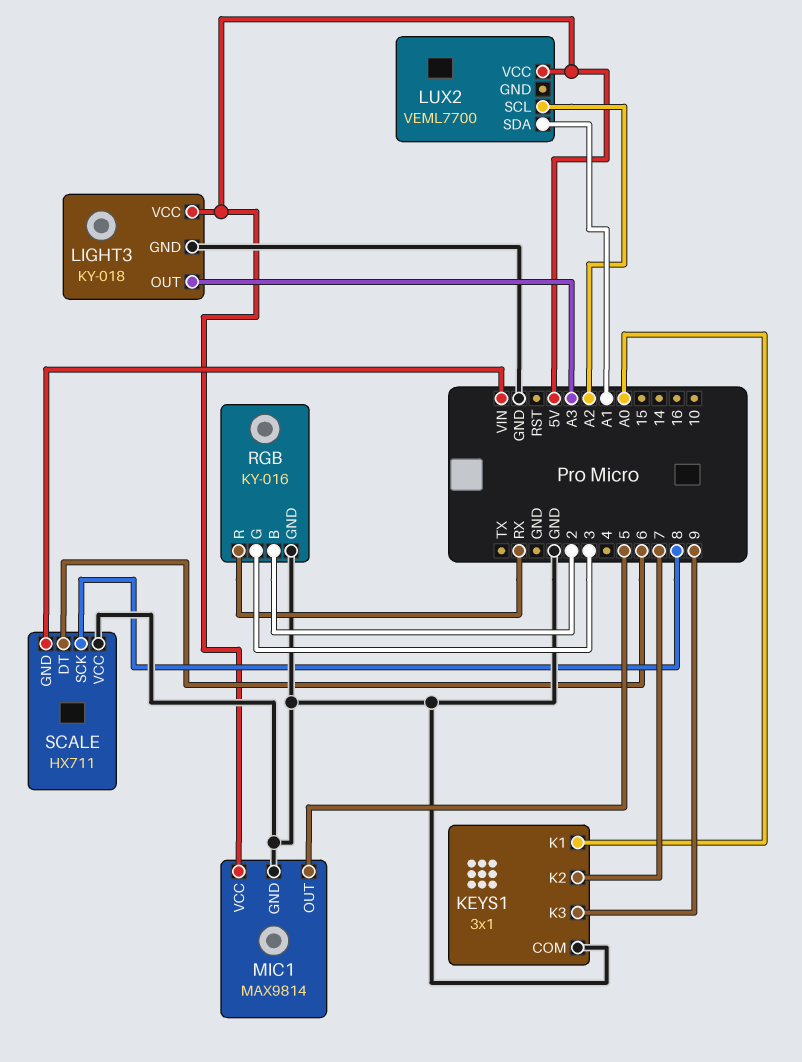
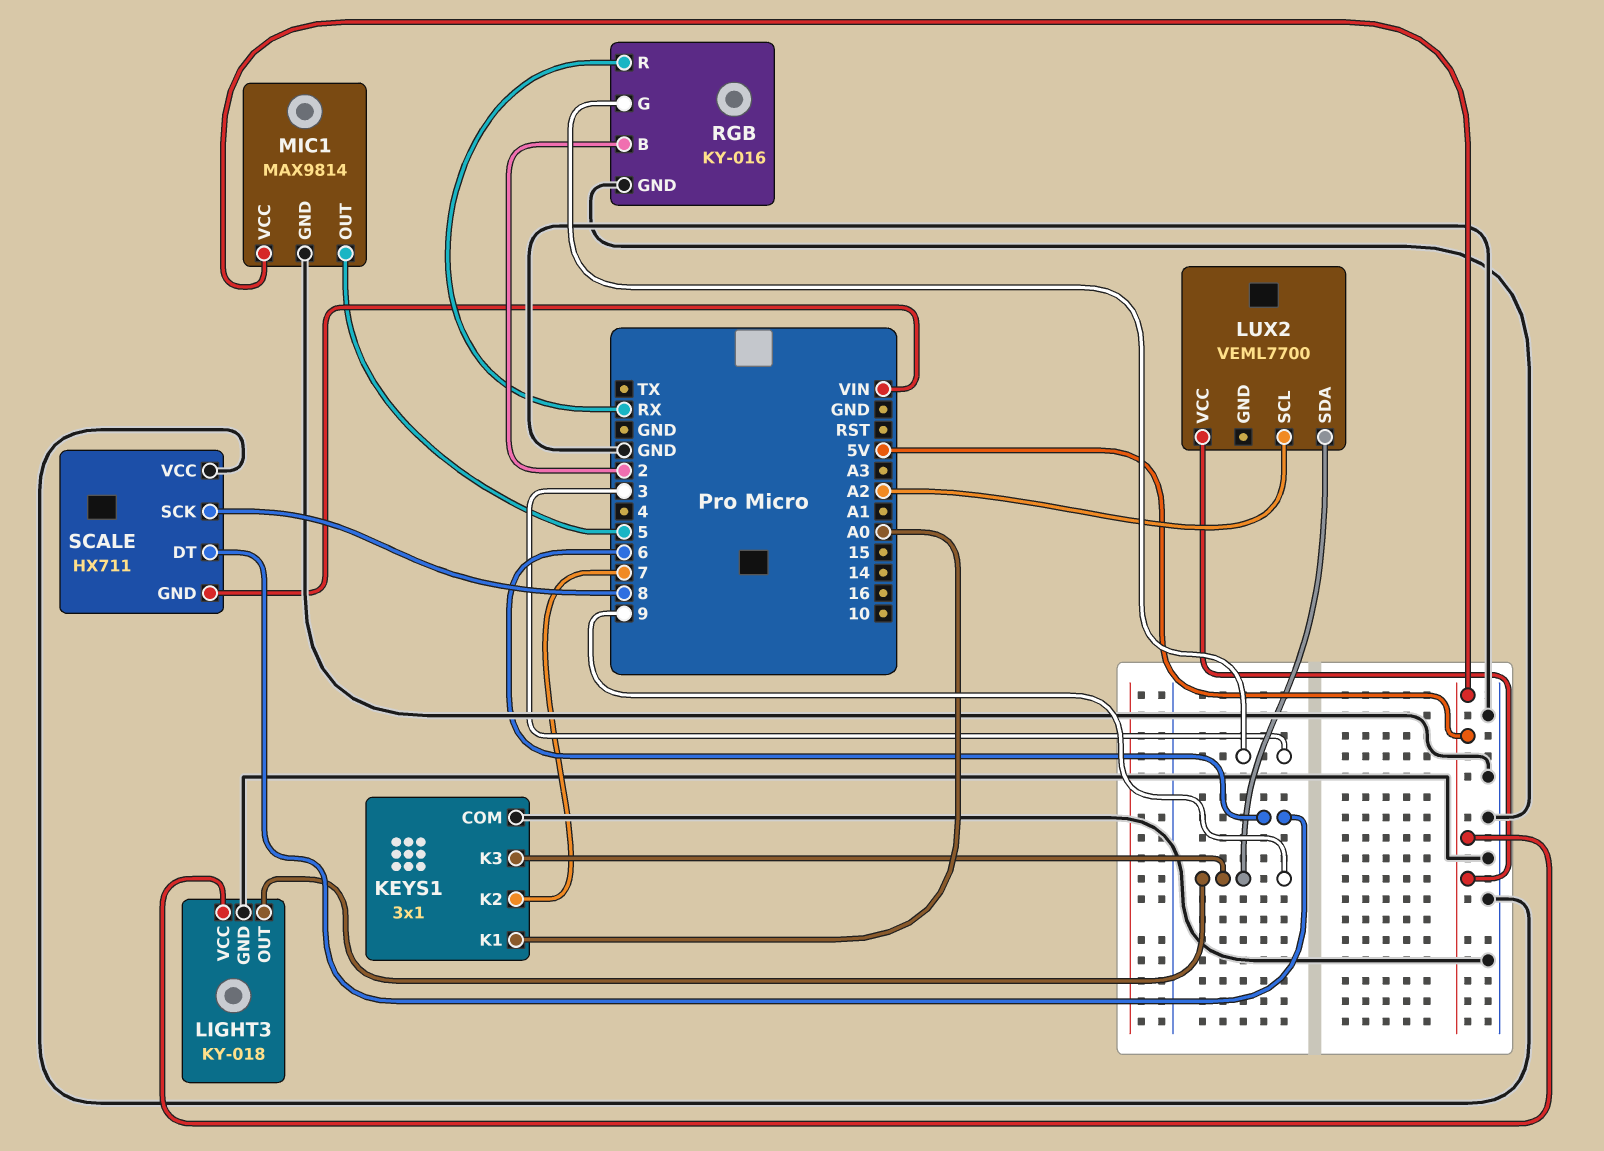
LIGHT3 pin OUT: A3 -> 9
LUX2 pin SDA: A1 -> 9

